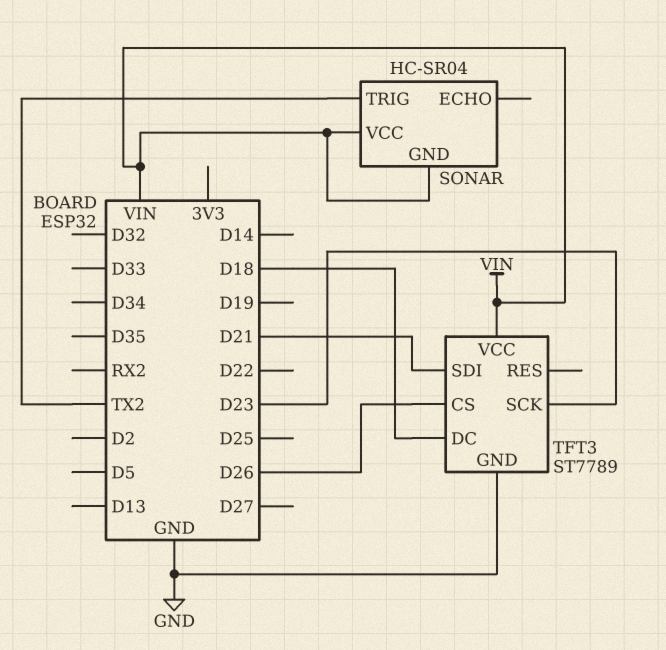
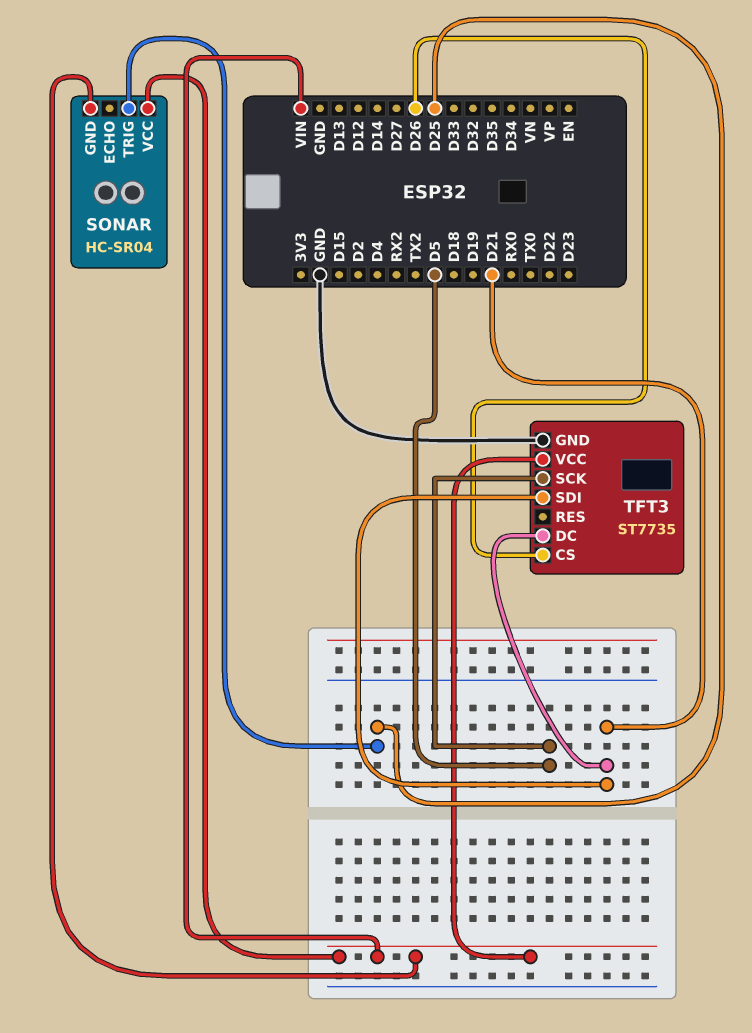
SONAR pin TRIG: TX2 -> D25
TFT3: ST7789 -> ST7735
TFT3 pin DC: D18 -> D21
TFT3 pin SCK: D23 -> D5

